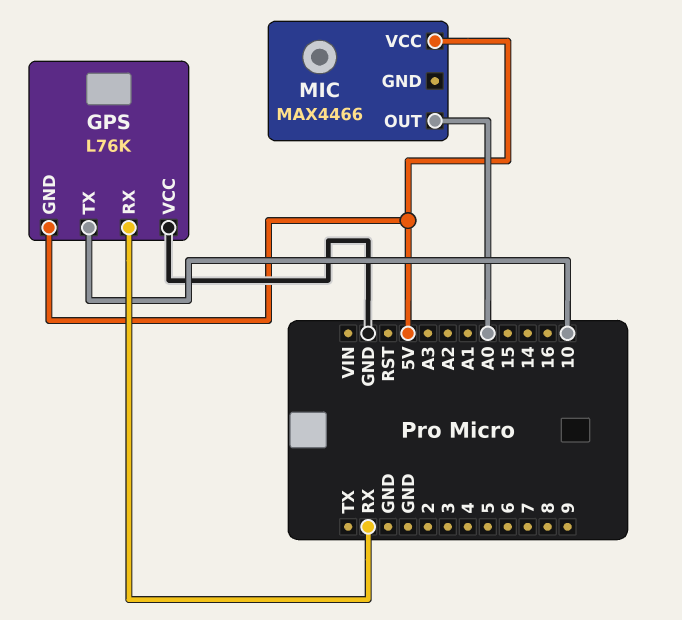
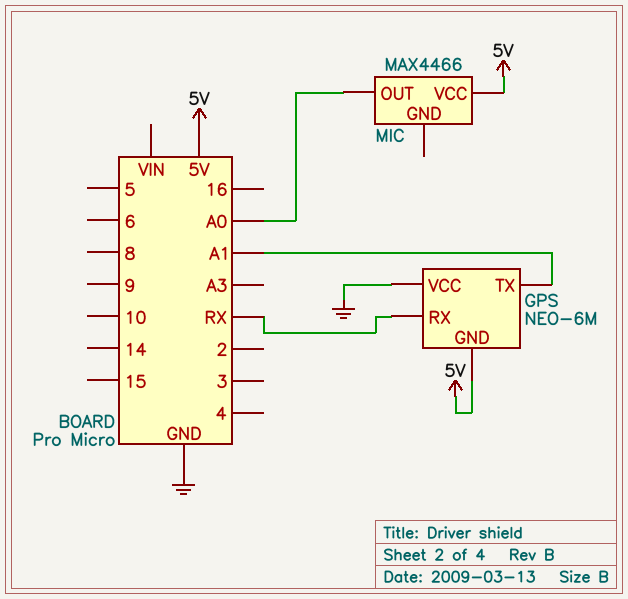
GPS: L76K -> NEO-6M
GPS pin TX: 10 -> A1

